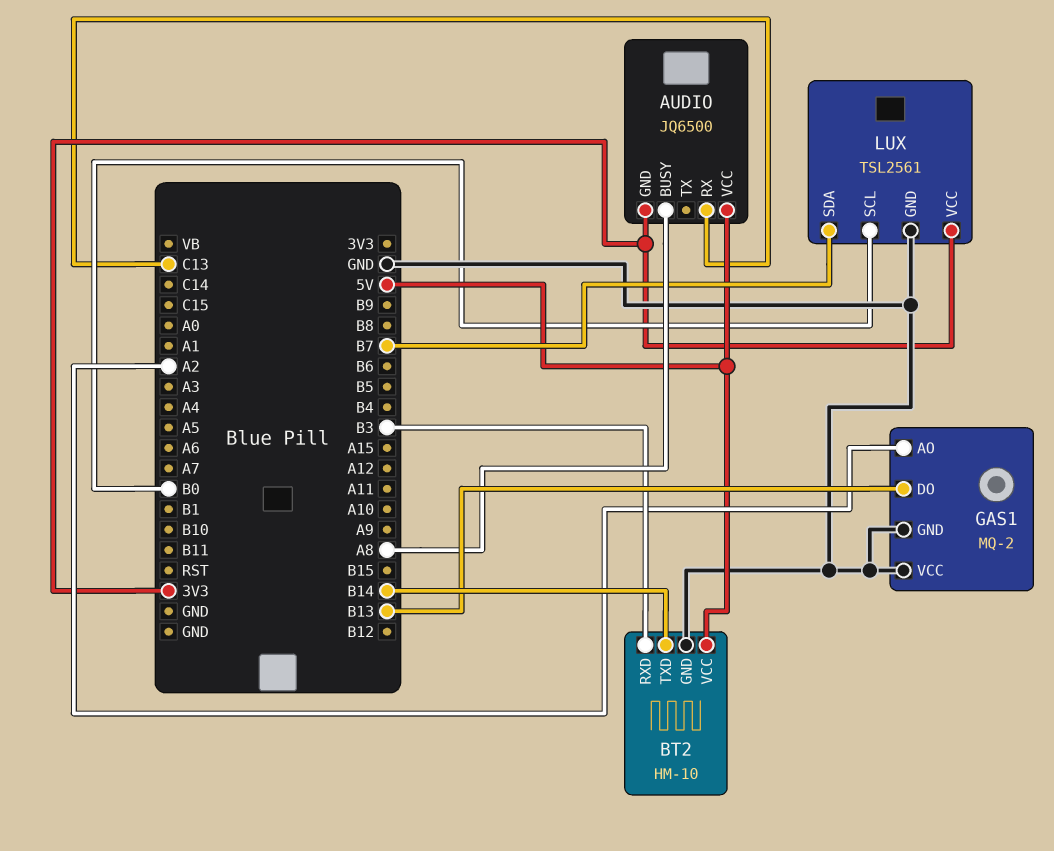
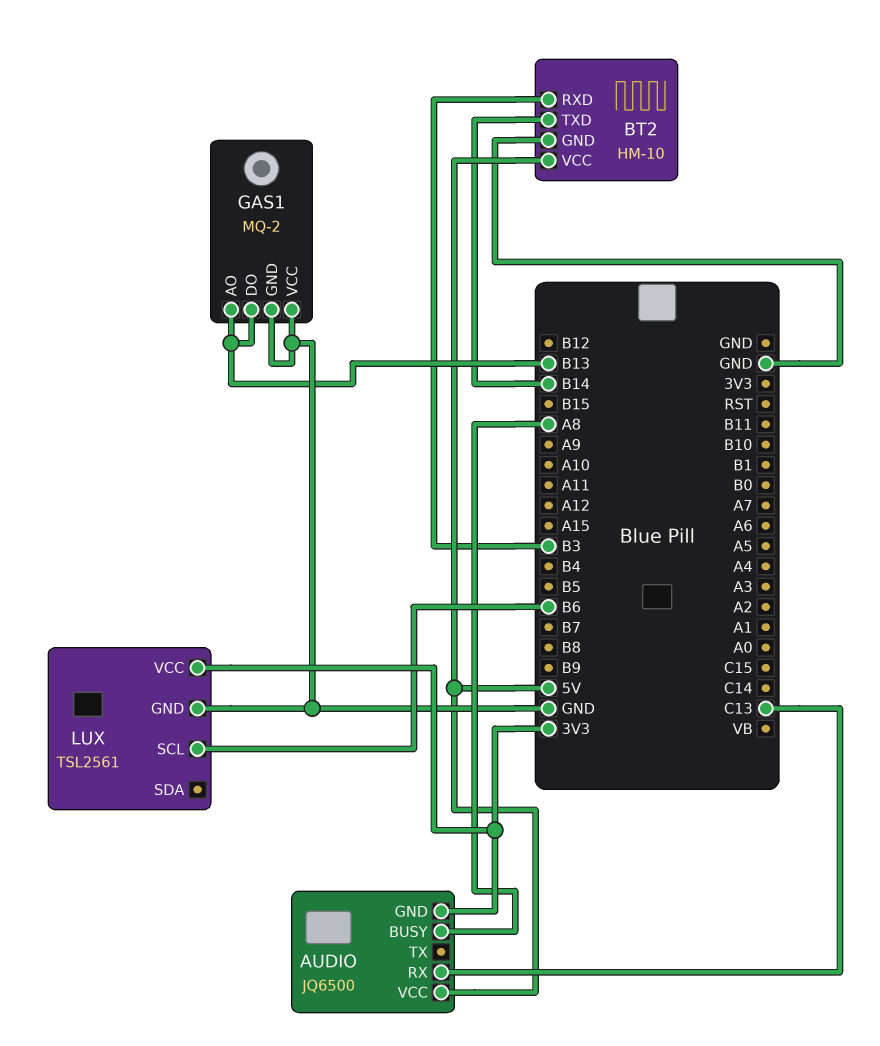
GAS1 pin AO: A2 -> B13
LUX pin SCL: B0 -> B6
LUX pin SDA: B7 -> none

